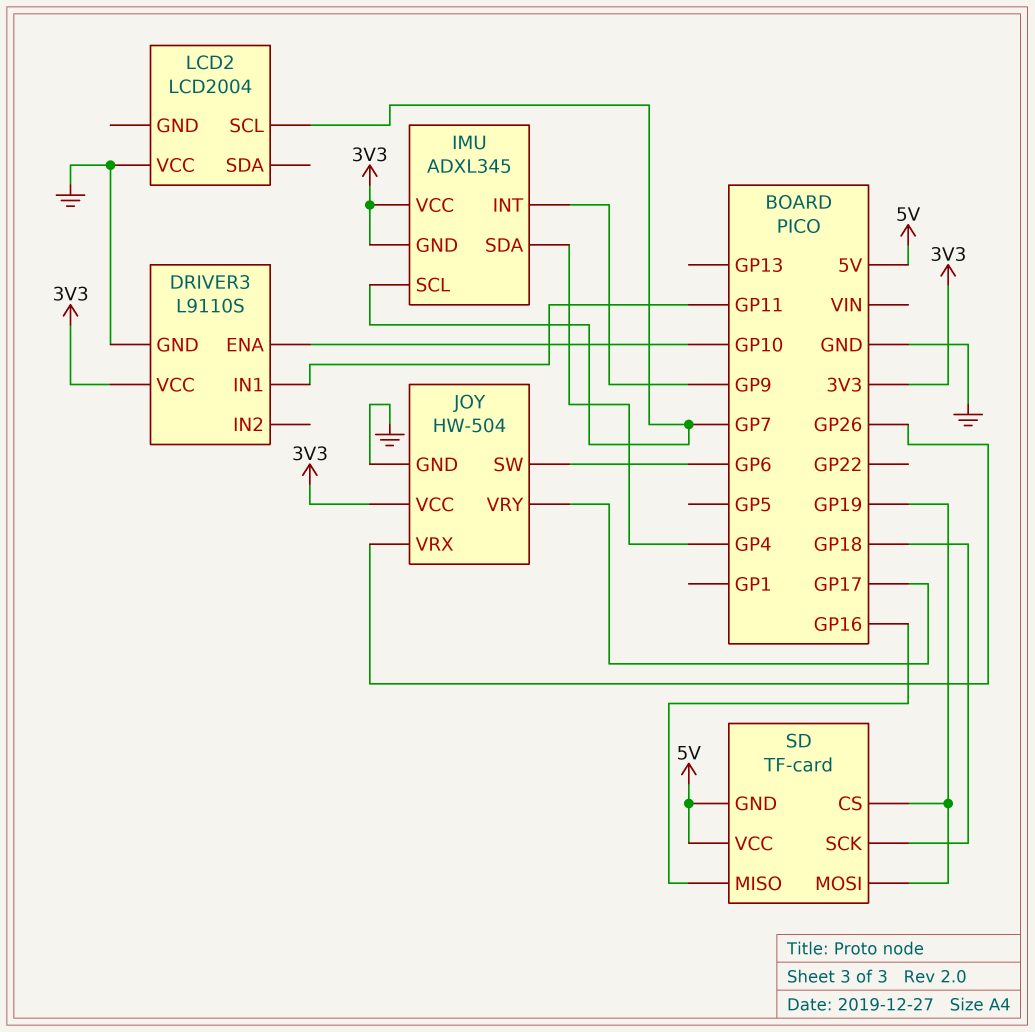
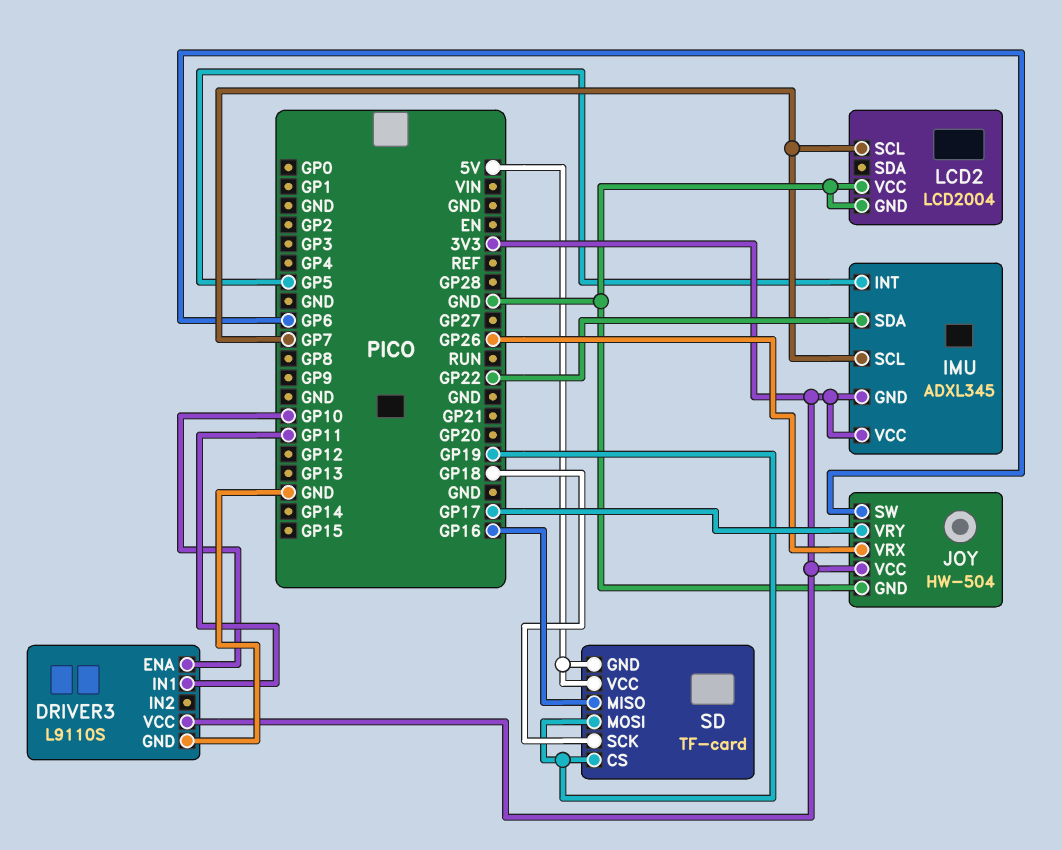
IMU pin INT: GP9 -> GP5
IMU pin SDA: GP4 -> GP22
LCD2 pin GND: none -> GND

